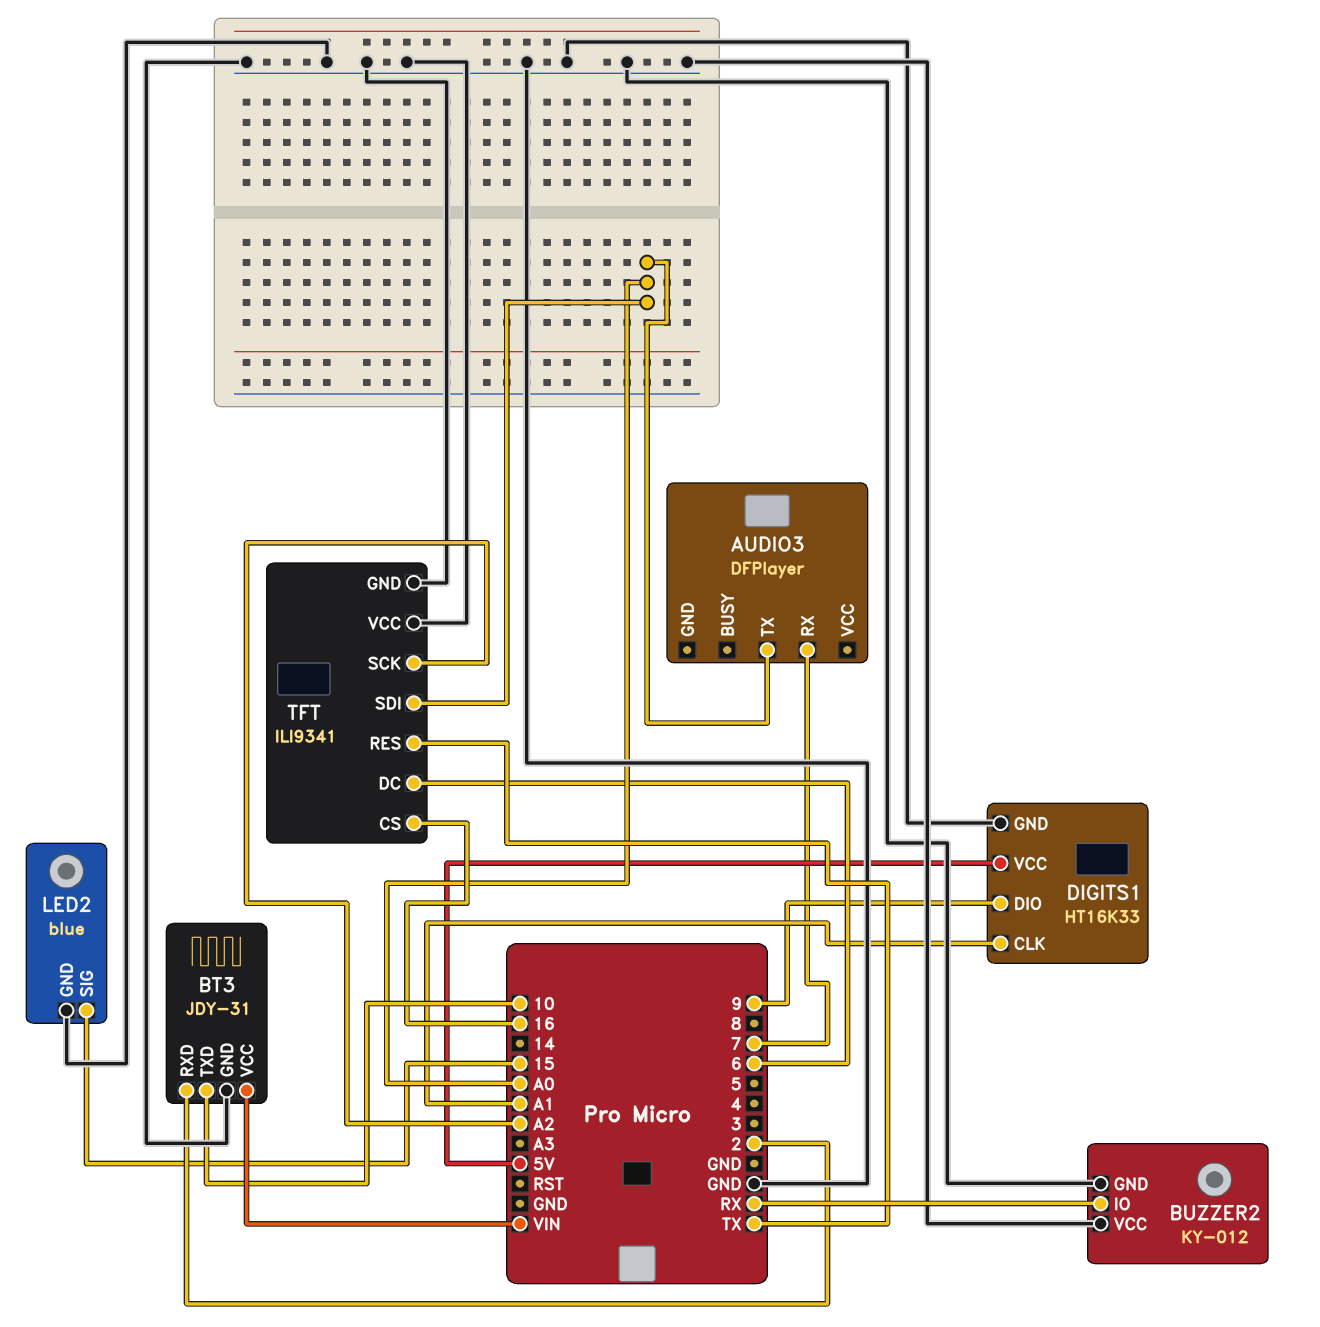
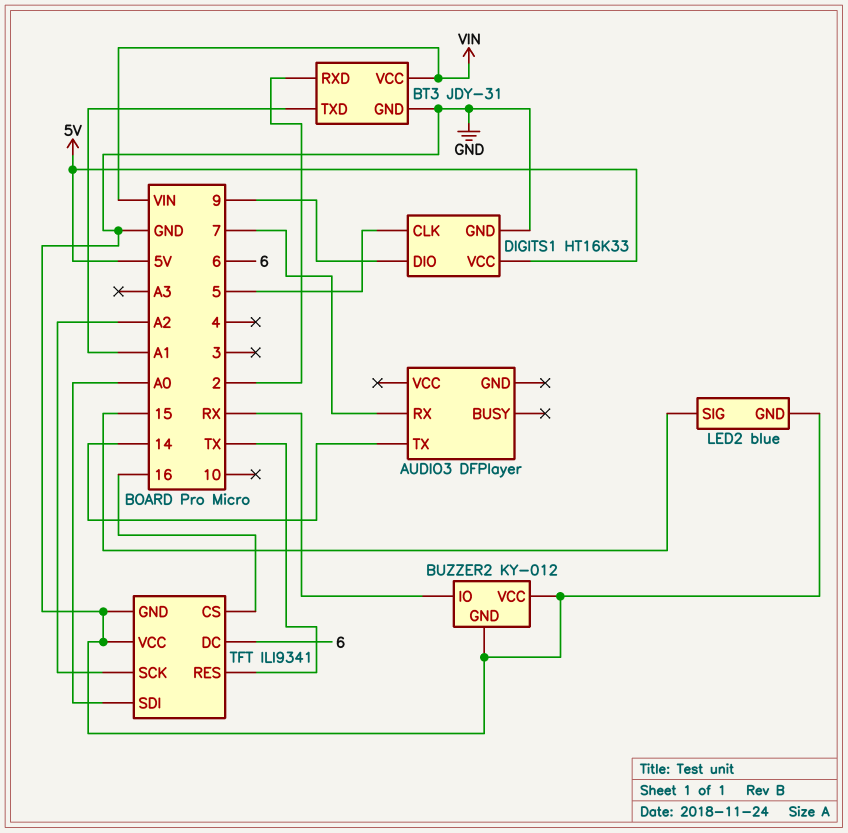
AUDIO3 pin TX: A0 -> 14
BT3 pin TXD: 10 -> A1
DIGITS1 pin CLK: A1 -> 5

